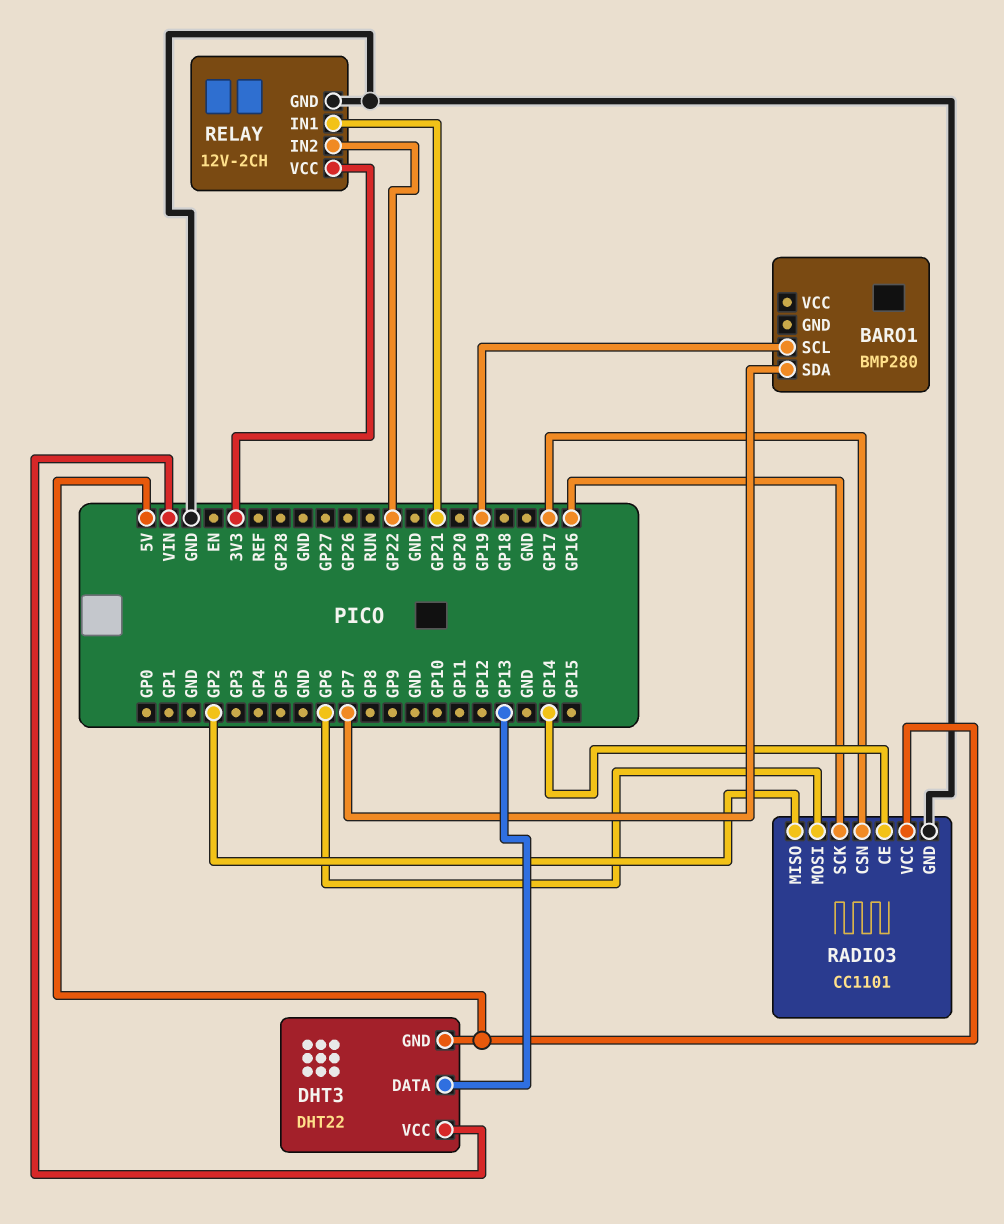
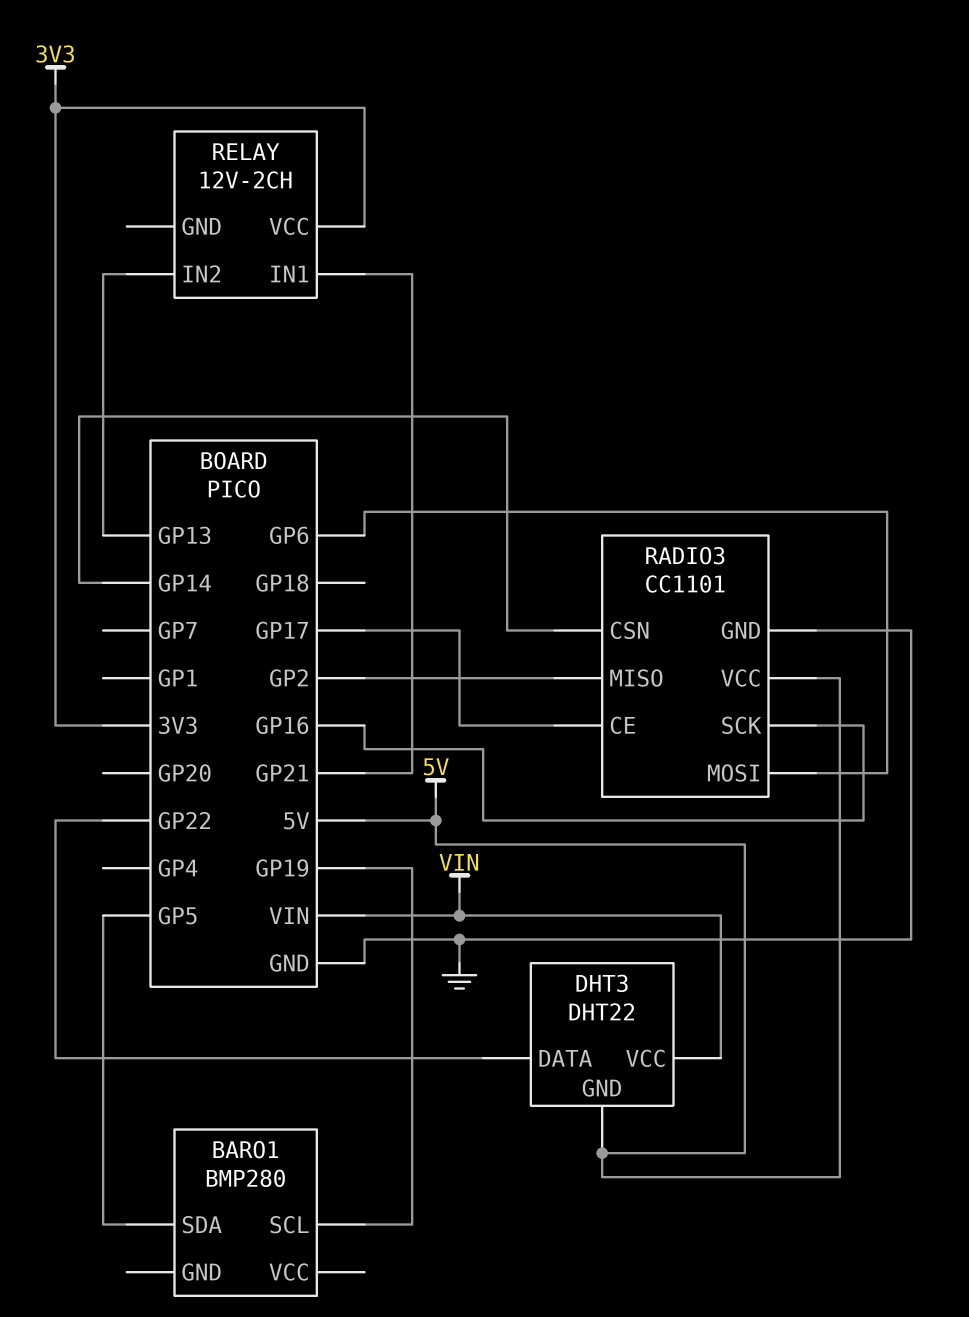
BARO1 pin SDA: GP7 -> GP5
DHT3 pin DATA: GP13 -> GP22
RADIO3 pin CE: GP14 -> GP17
RADIO3 pin CSN: GP17 -> GP14
RELAY pin GND: GND -> none
RELAY pin IN2: GP22 -> GP13

